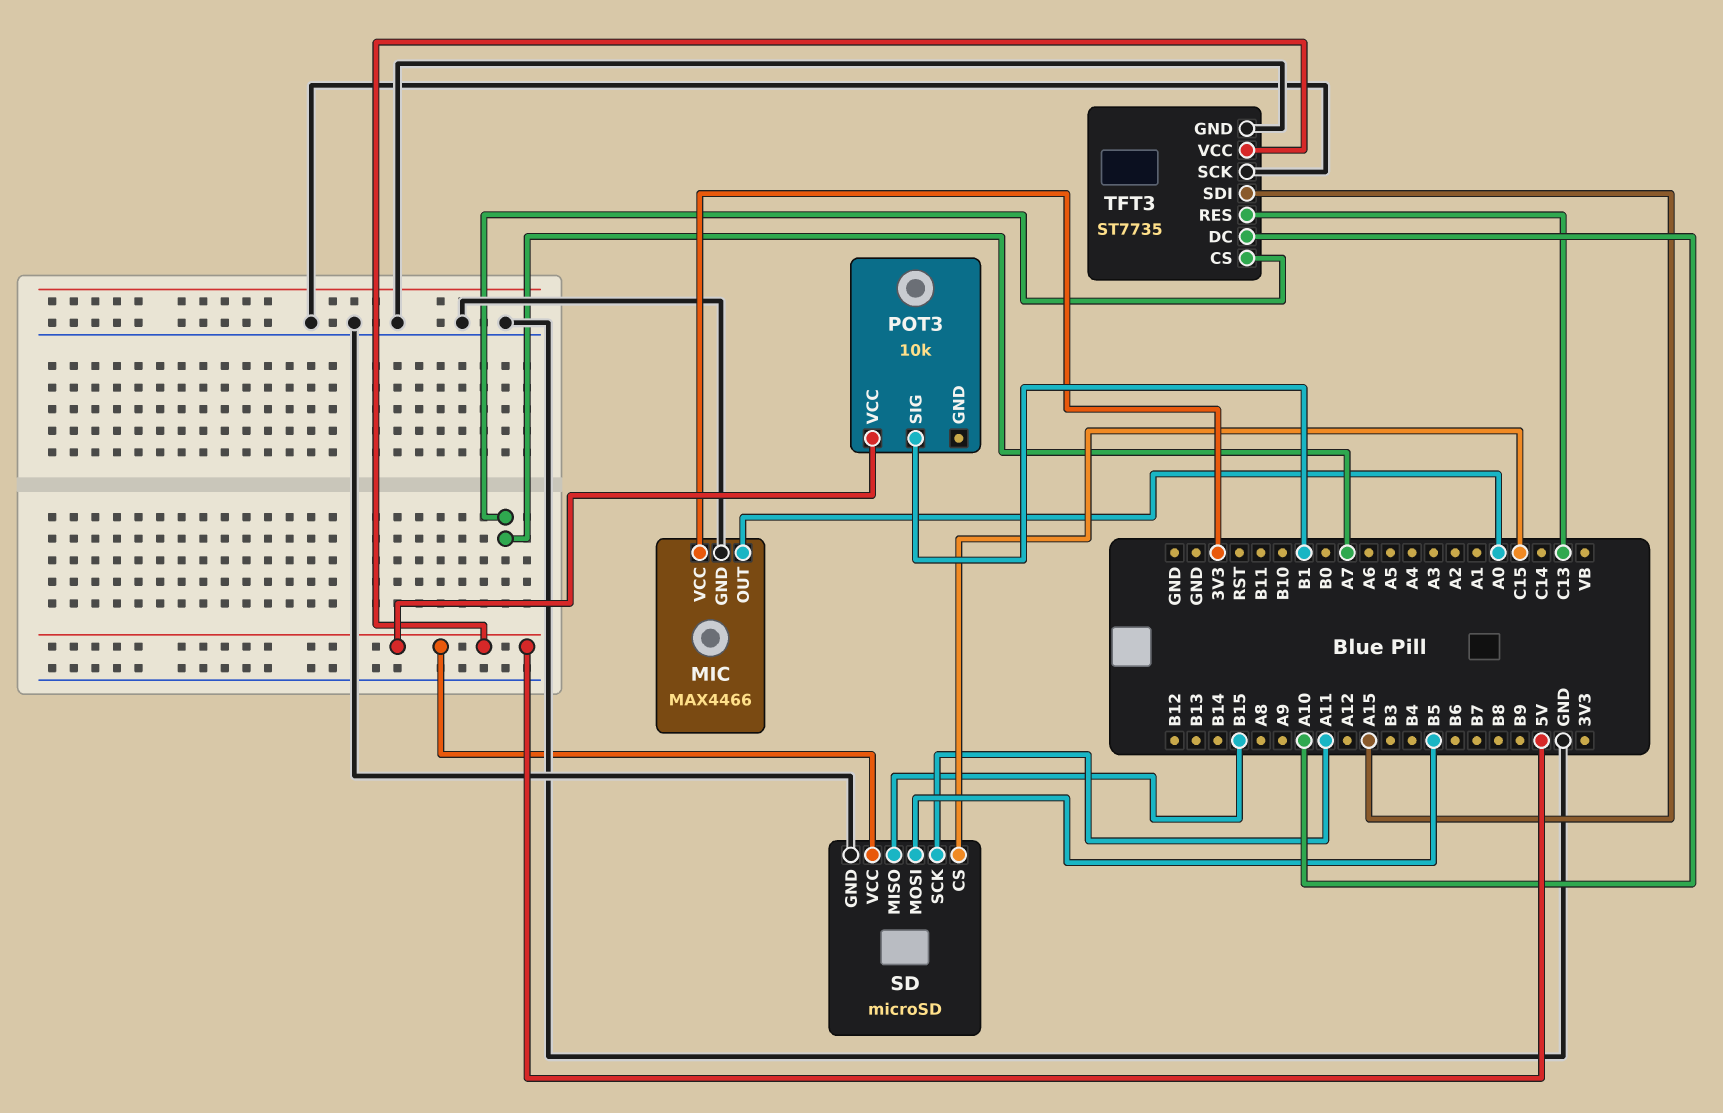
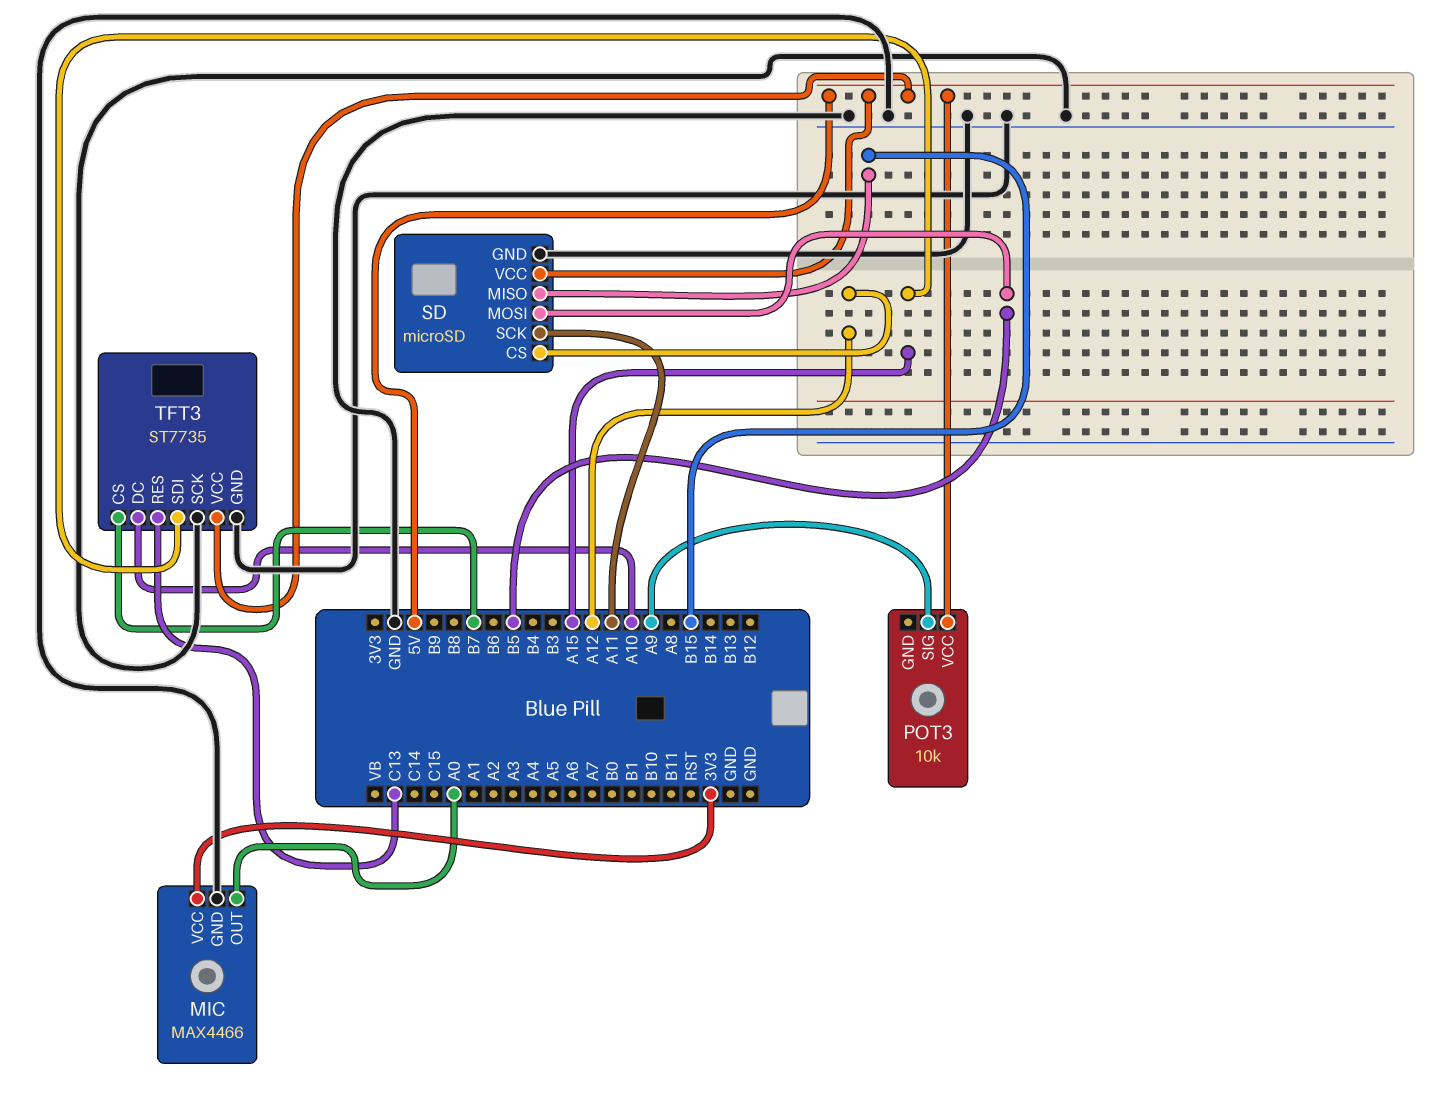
POT3 pin SIG: B1 -> A9
SD pin CS: C15 -> A12
TFT3 pin CS: A7 -> B7

